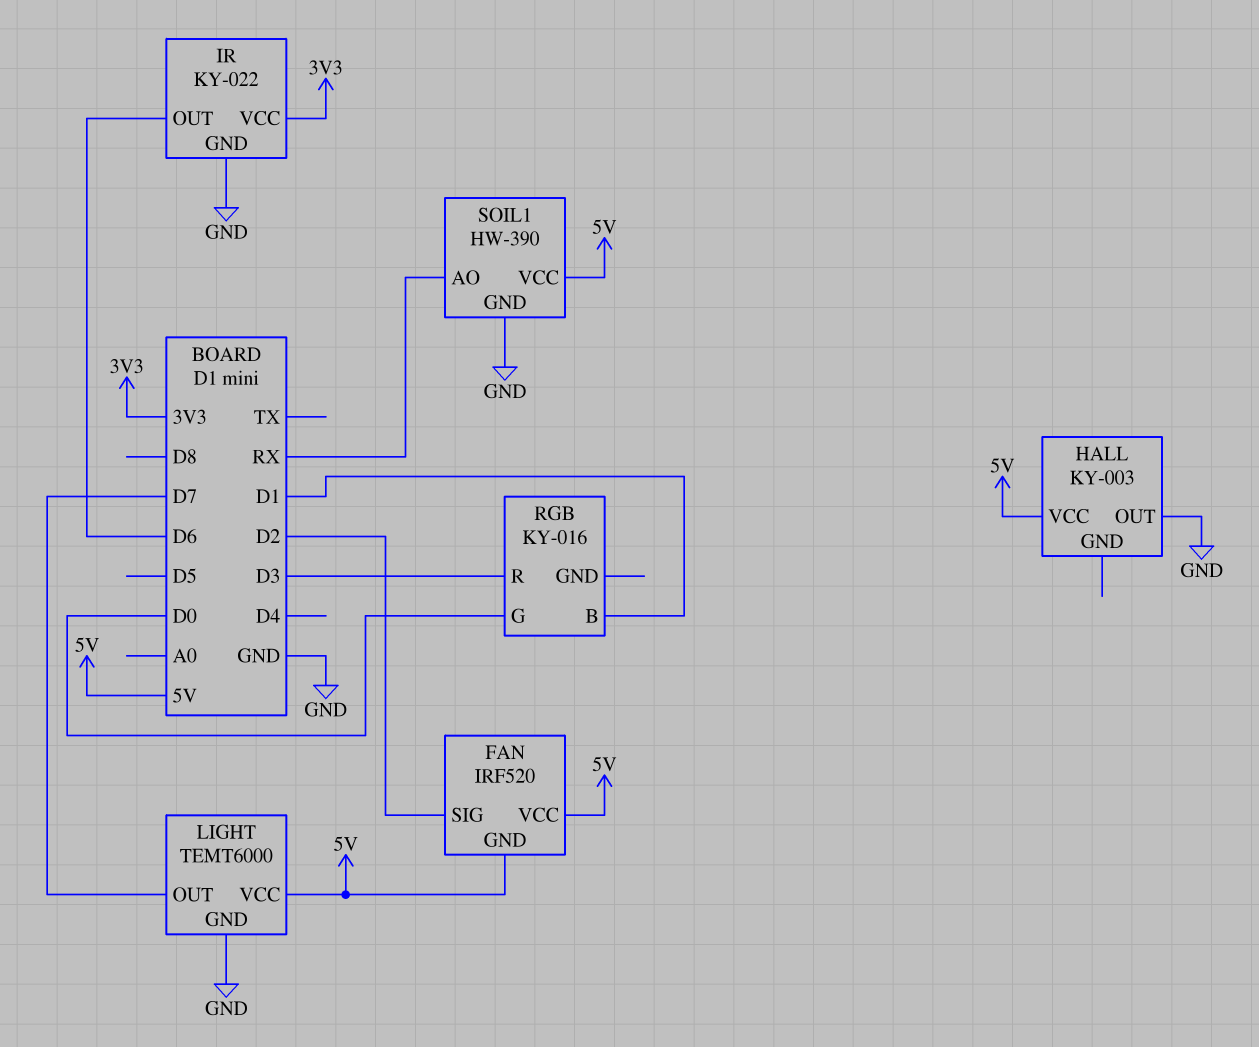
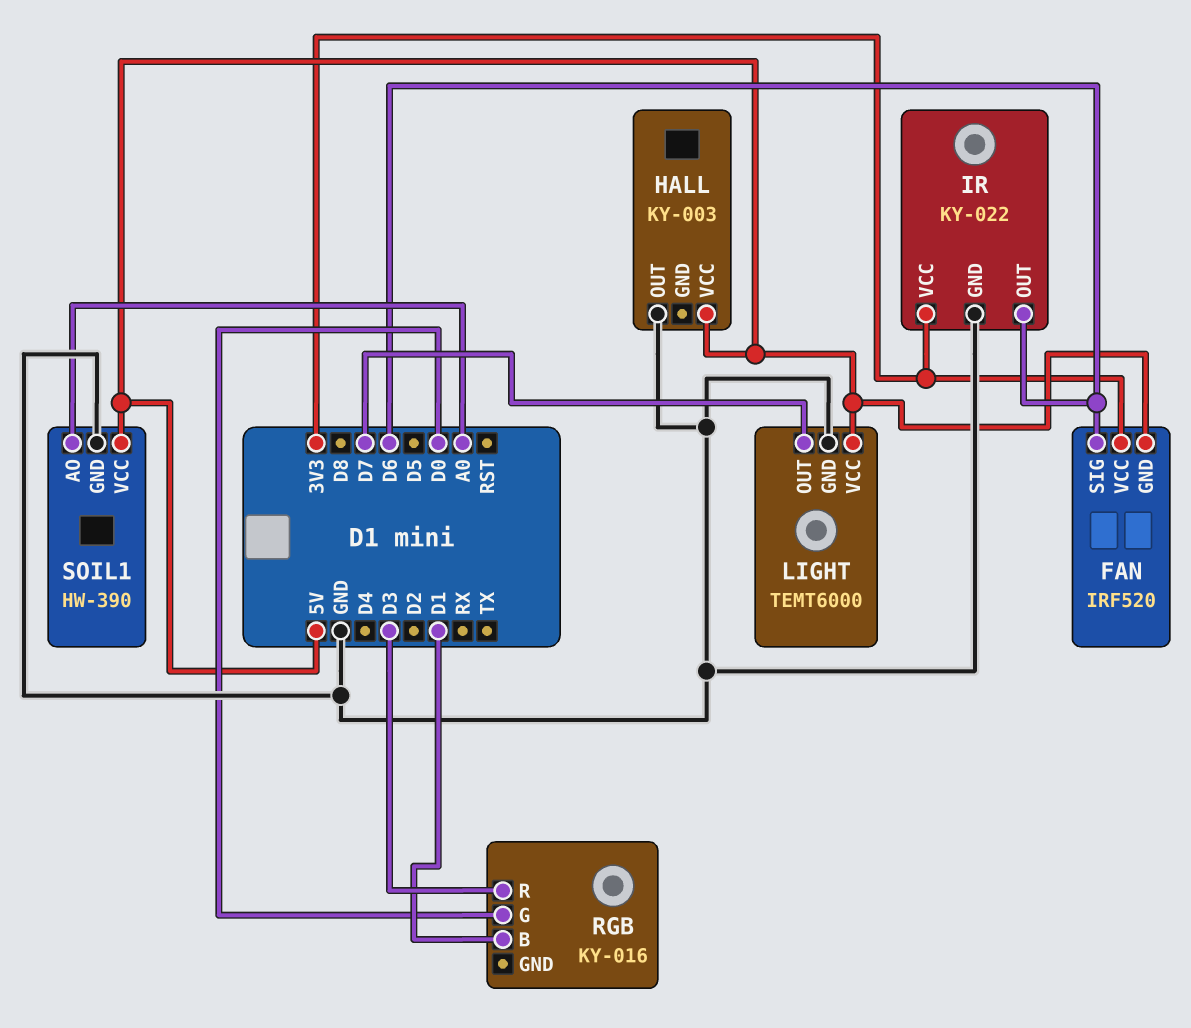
FAN pin SIG: D2 -> D6
FAN pin VCC: 5V -> 3V3
SOIL1 pin AO: RX -> A0

